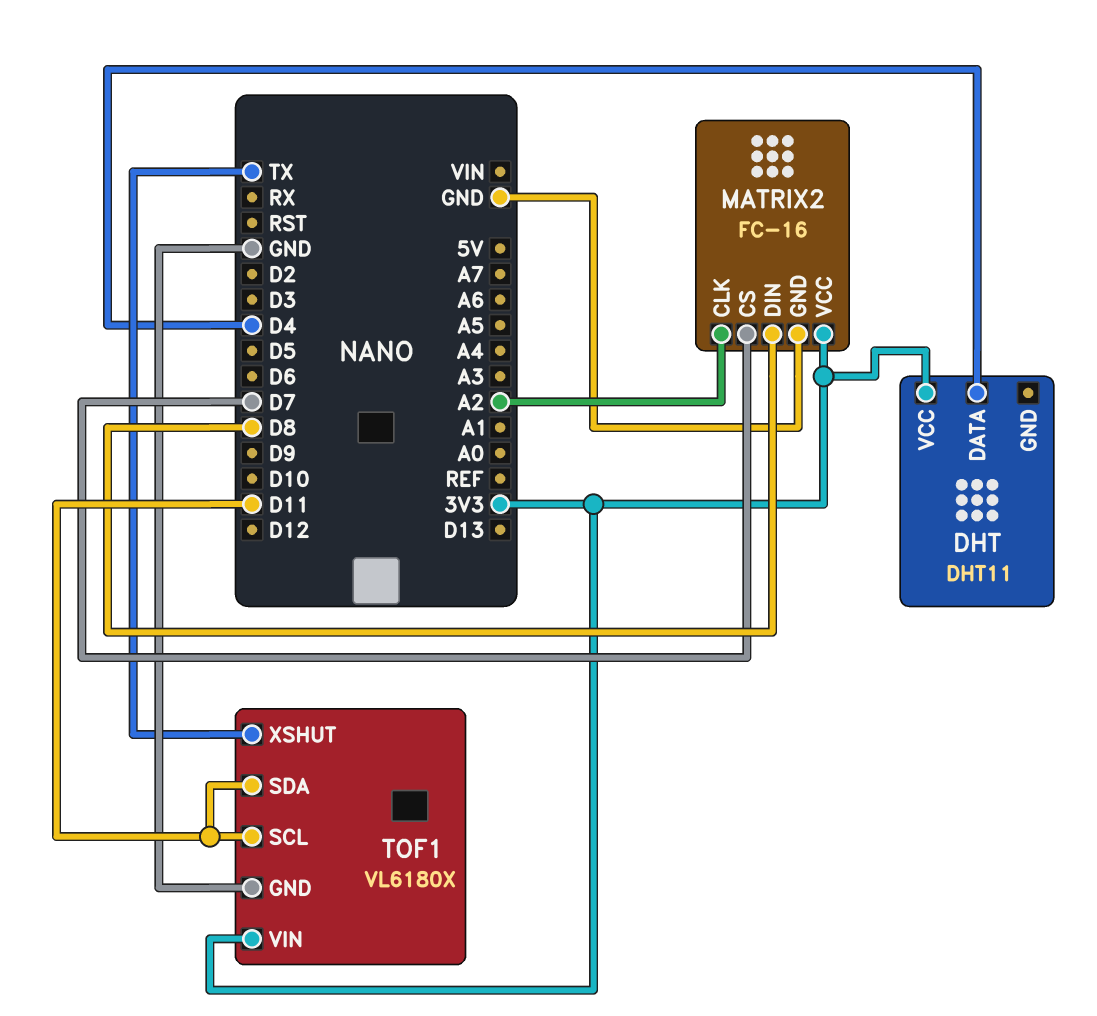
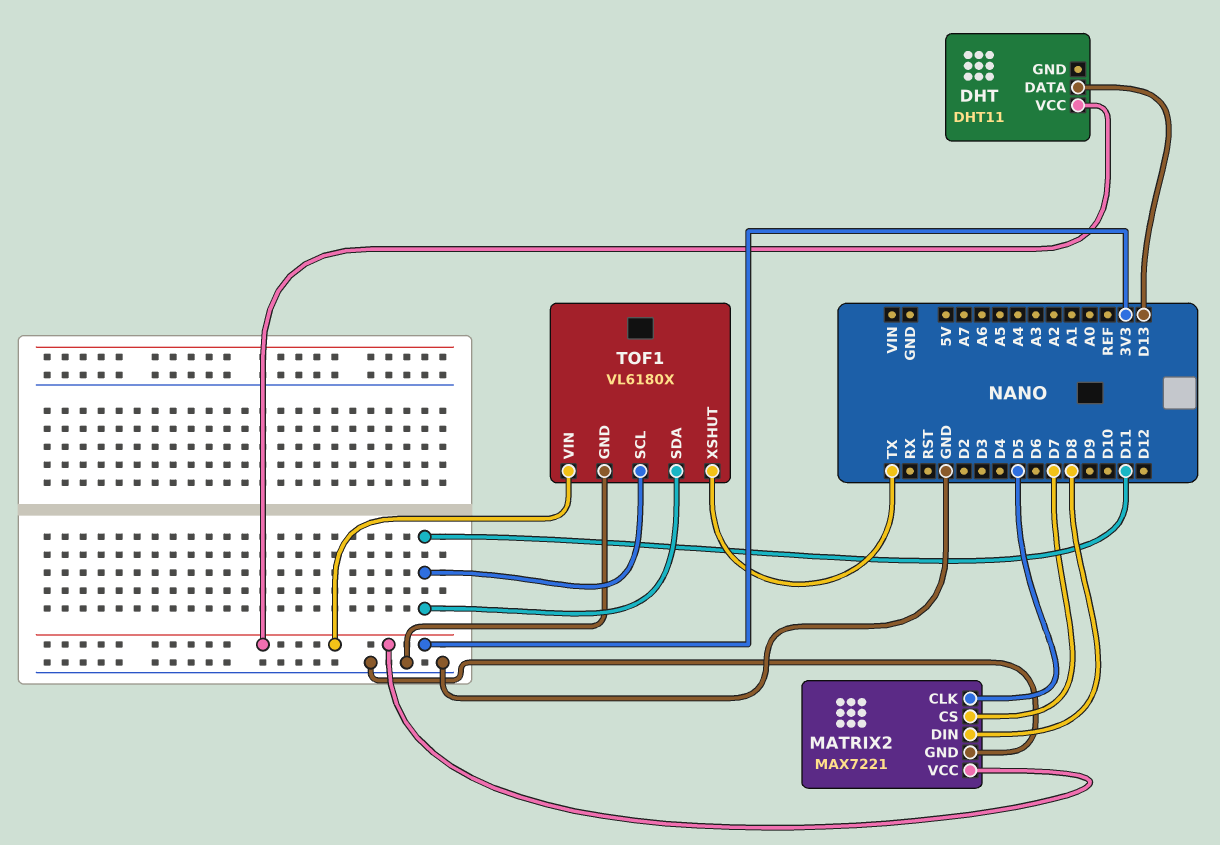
DHT pin DATA: D4 -> D13
MATRIX2: FC-16 -> MAX7221
MATRIX2 pin CLK: A2 -> D5

